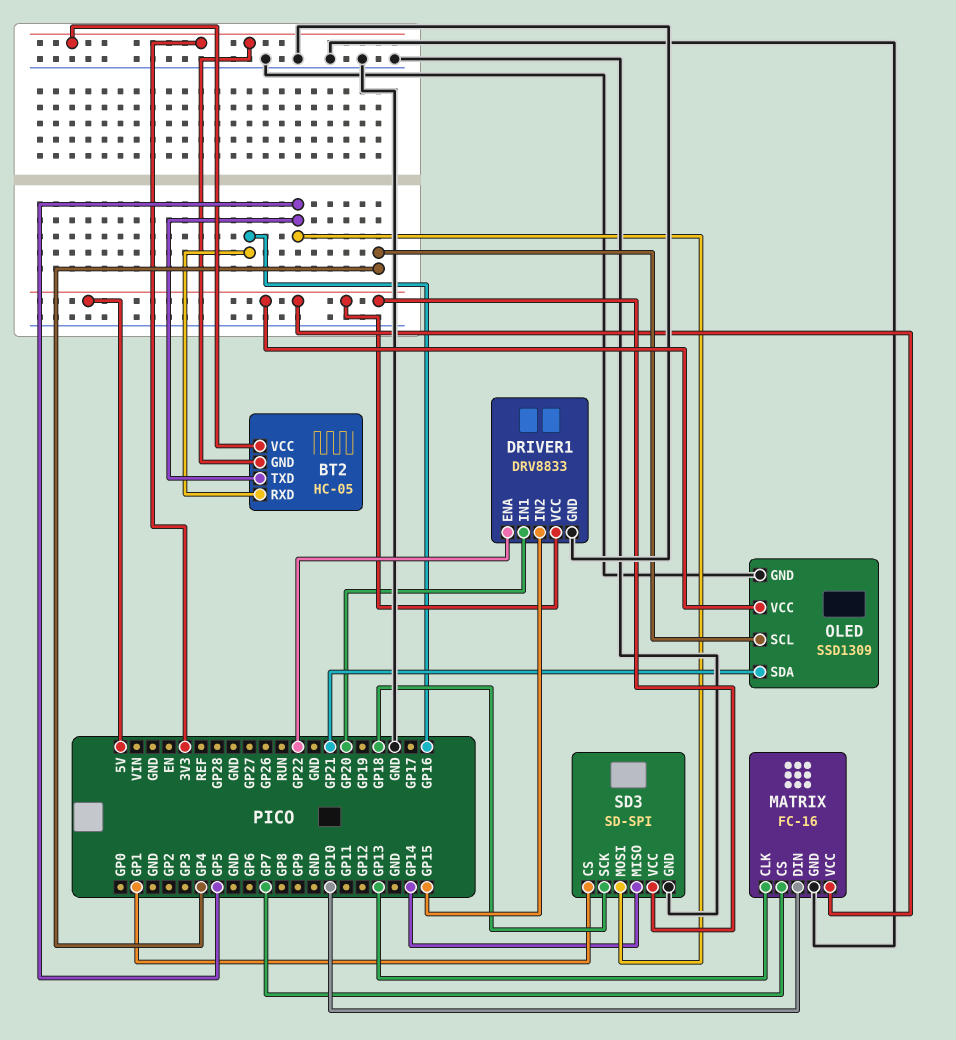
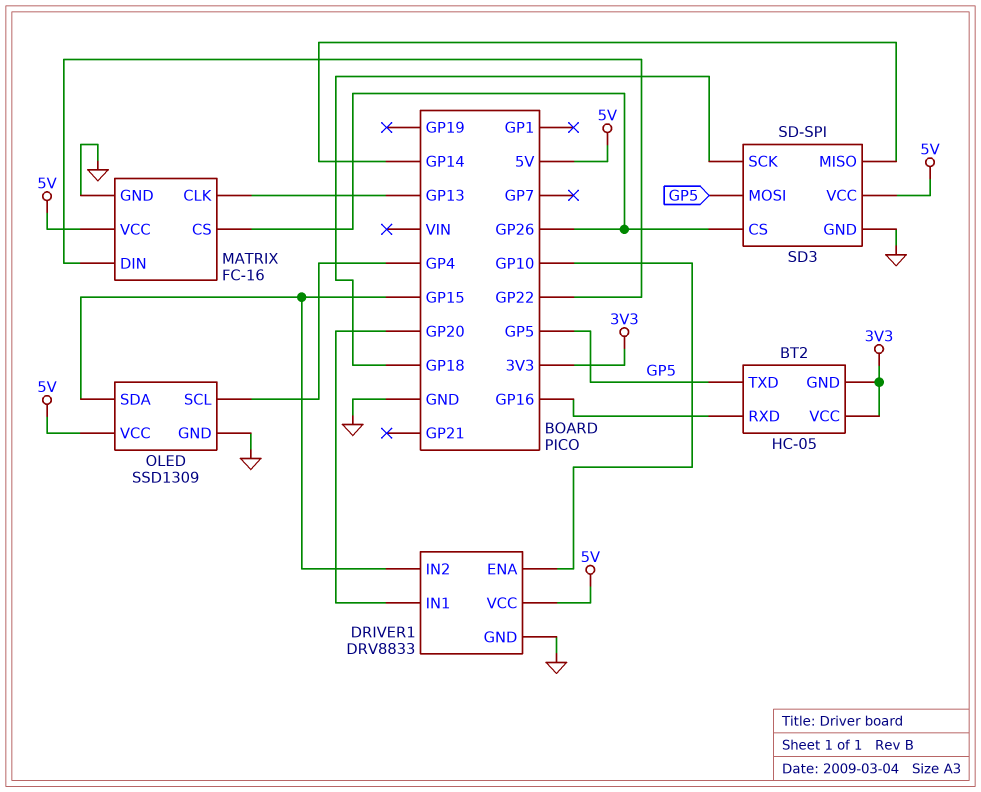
DRIVER1 pin ENA: GP22 -> GP10
MATRIX pin CS: GP7 -> GP26
MATRIX pin DIN: GP10 -> GP22
OLED pin SDA: GP21 -> GP15
SD3 pin CS: GP1 -> GP26

